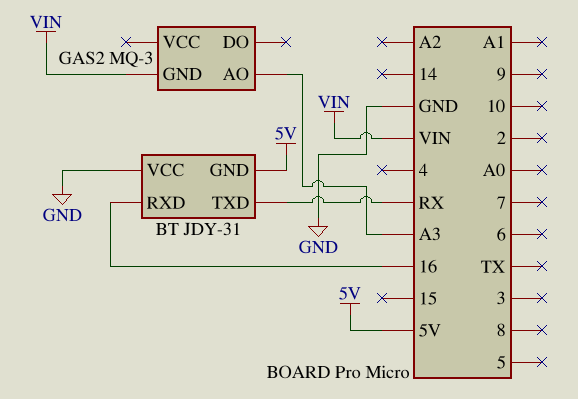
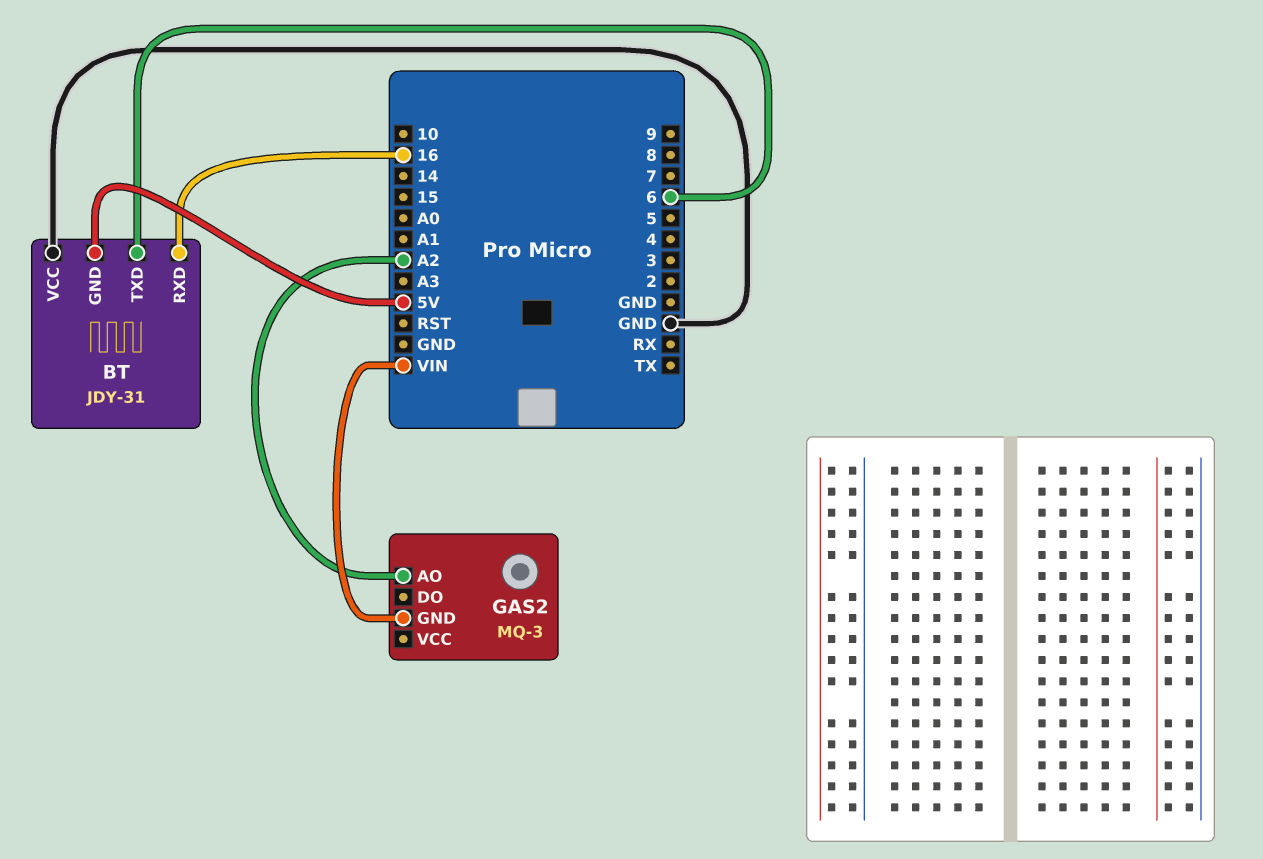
BT pin TXD: RX -> 6
GAS2 pin AO: A3 -> A2

